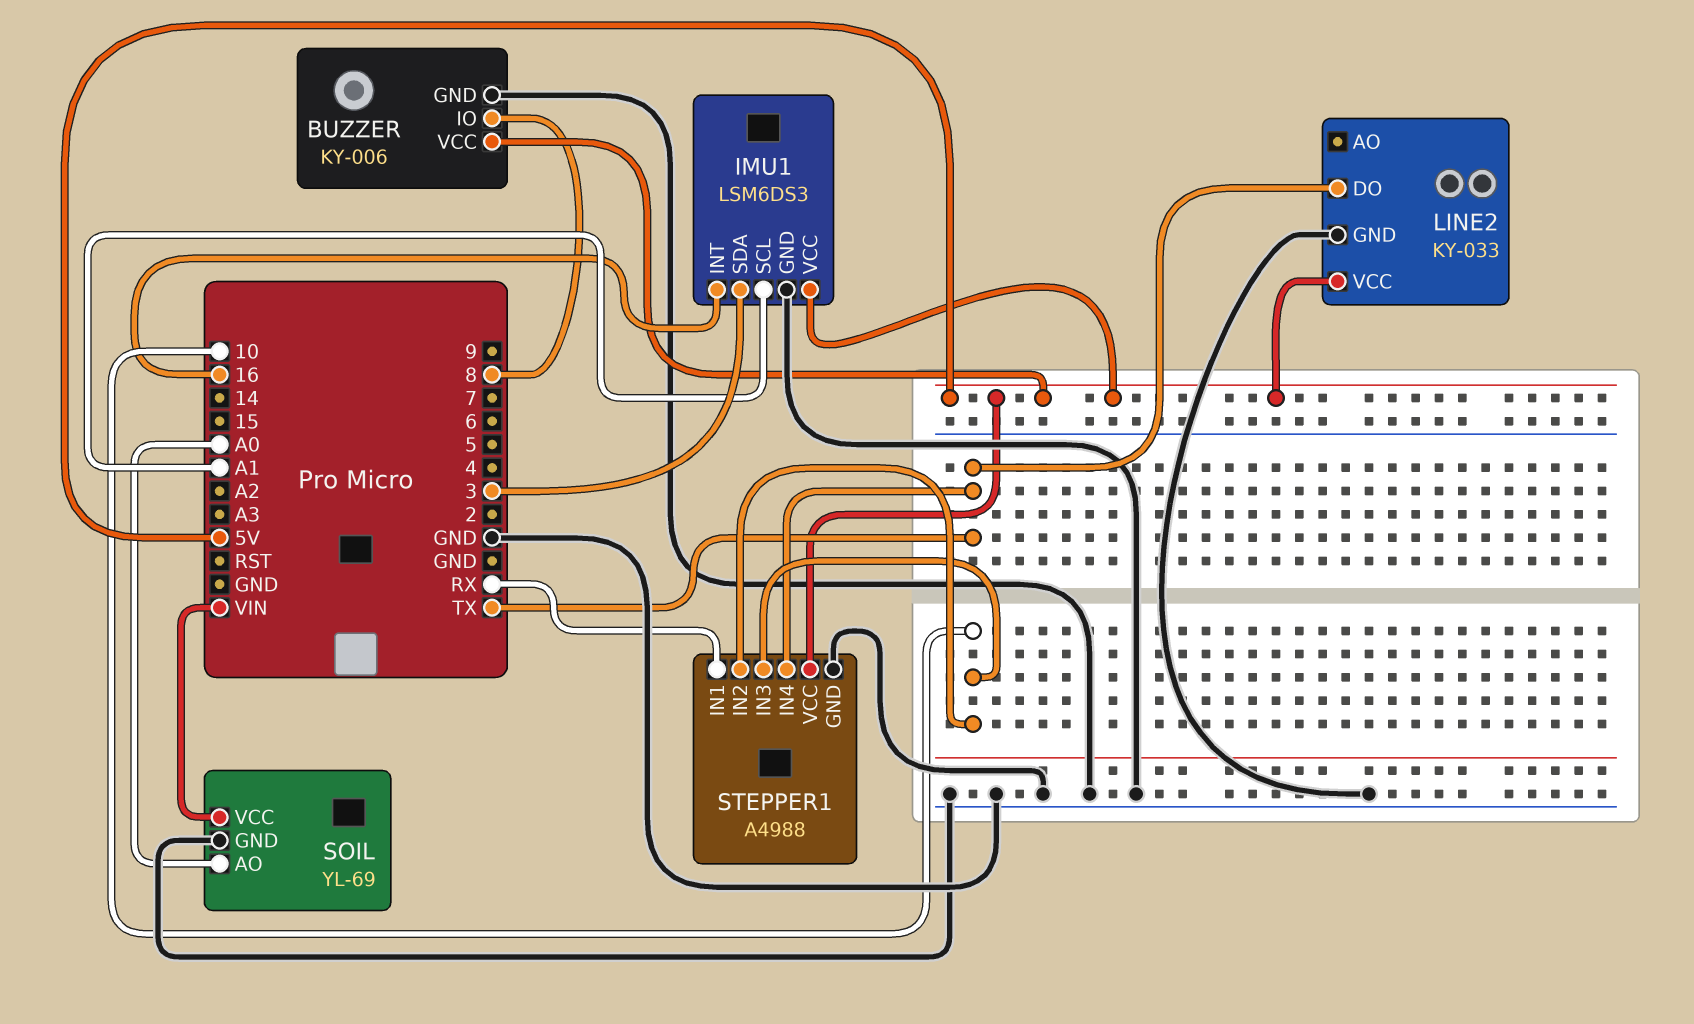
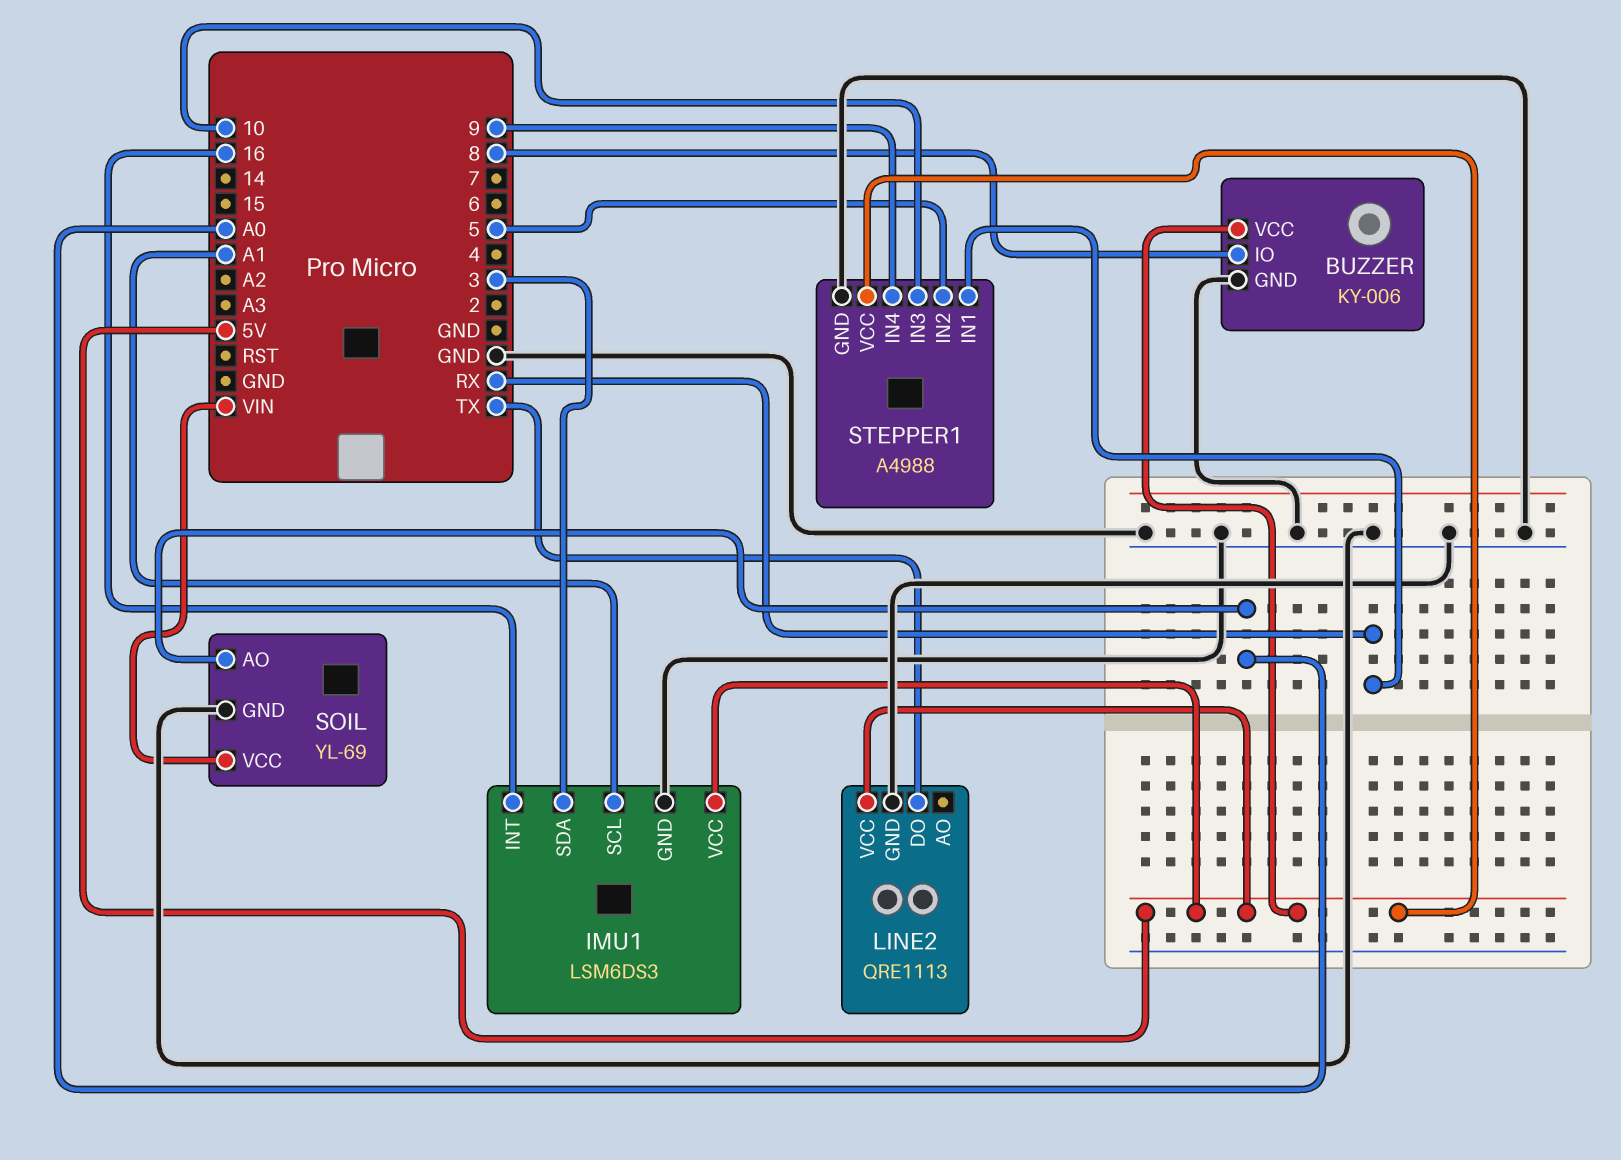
LINE2: KY-033 -> QRE1113
STEPPER1 pin IN2: 10 -> 5
STEPPER1 pin IN4: TX -> 9

